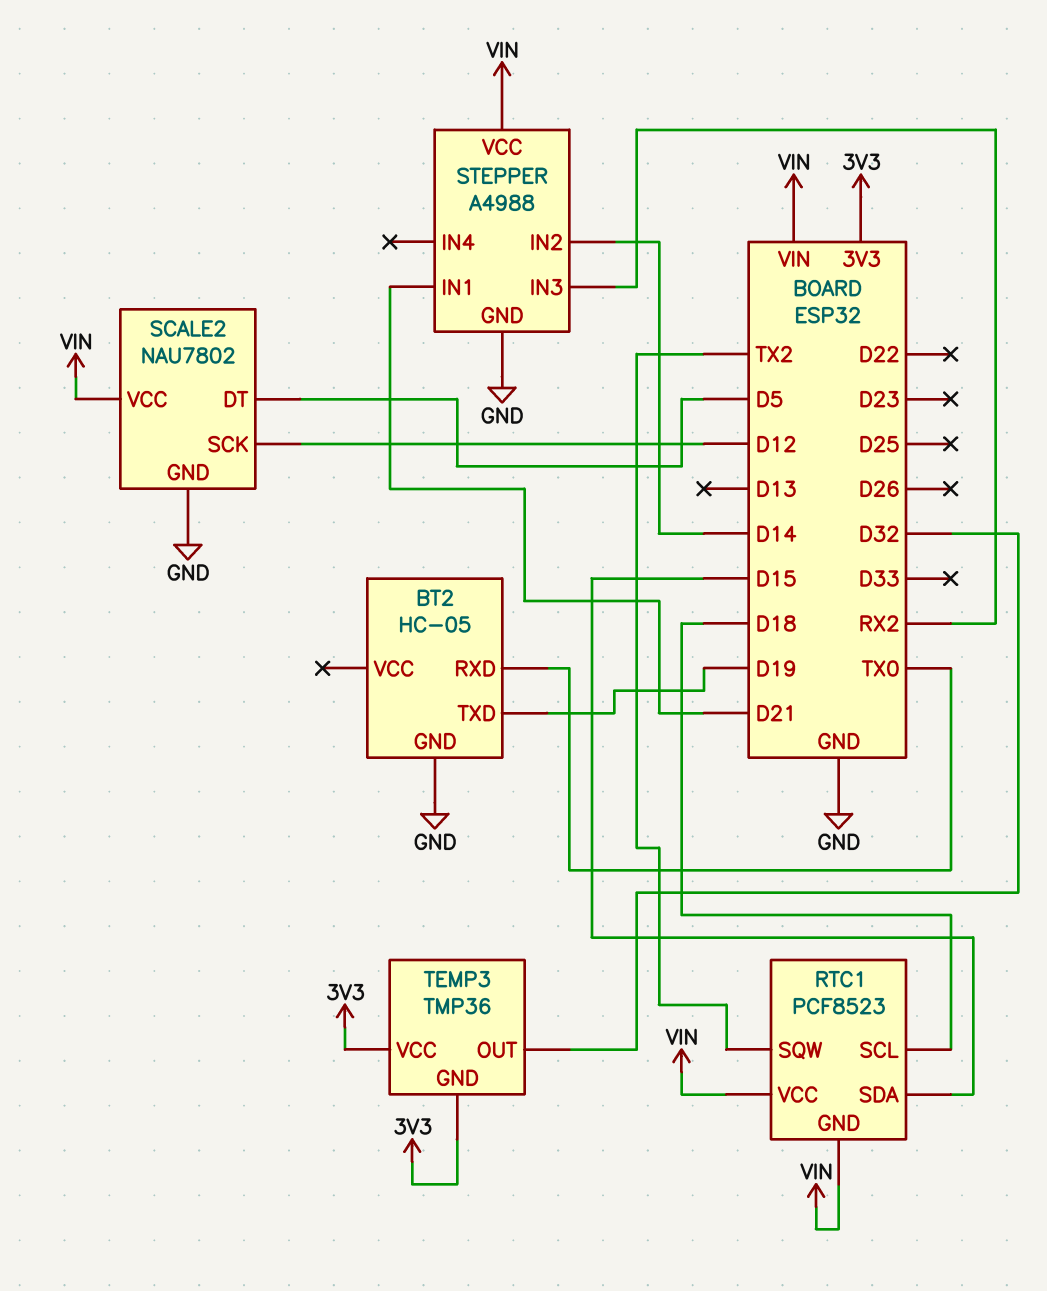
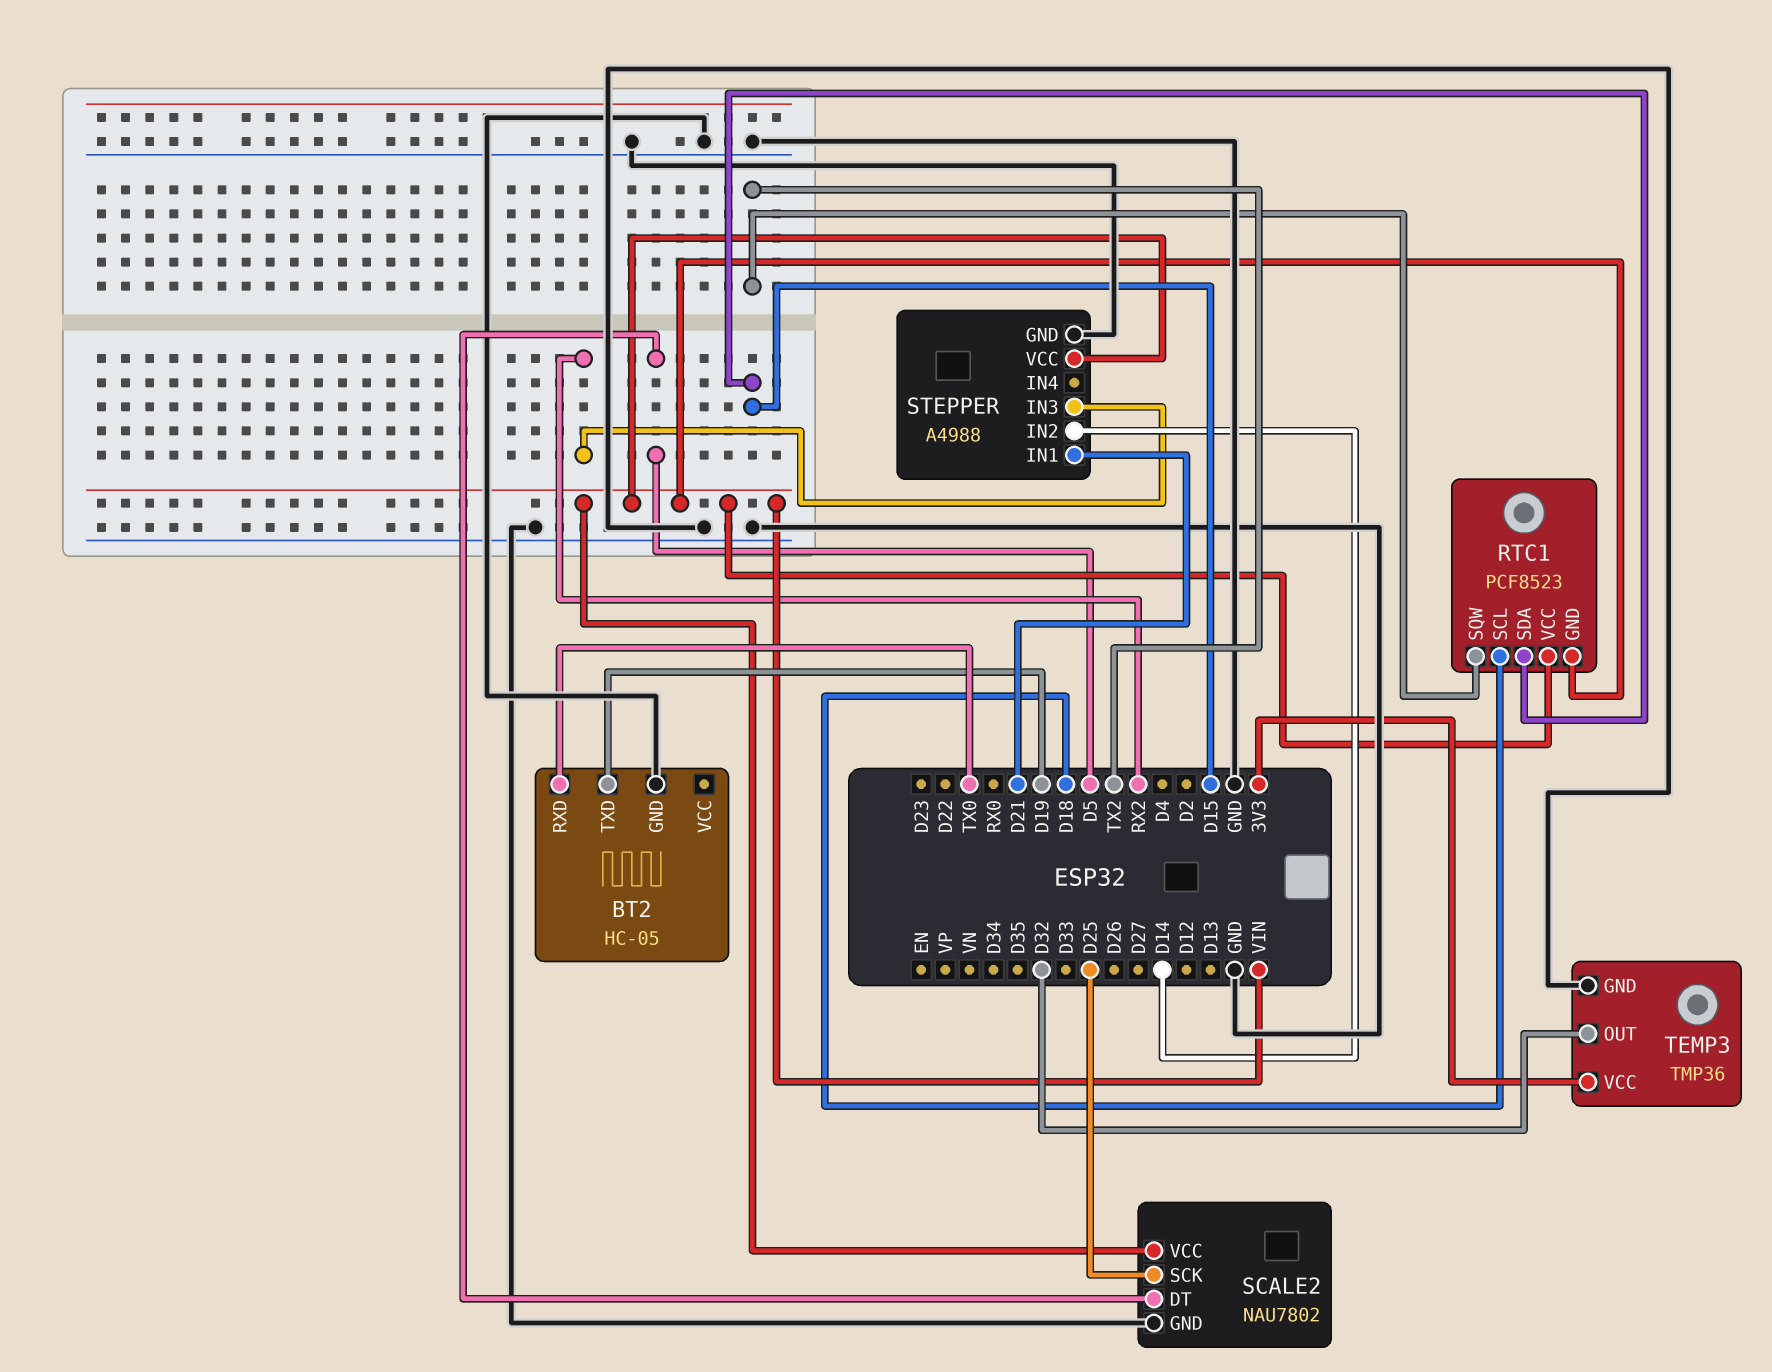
SCALE2 pin SCK: D12 -> D25
TEMP3 pin GND: 3V3 -> GND

